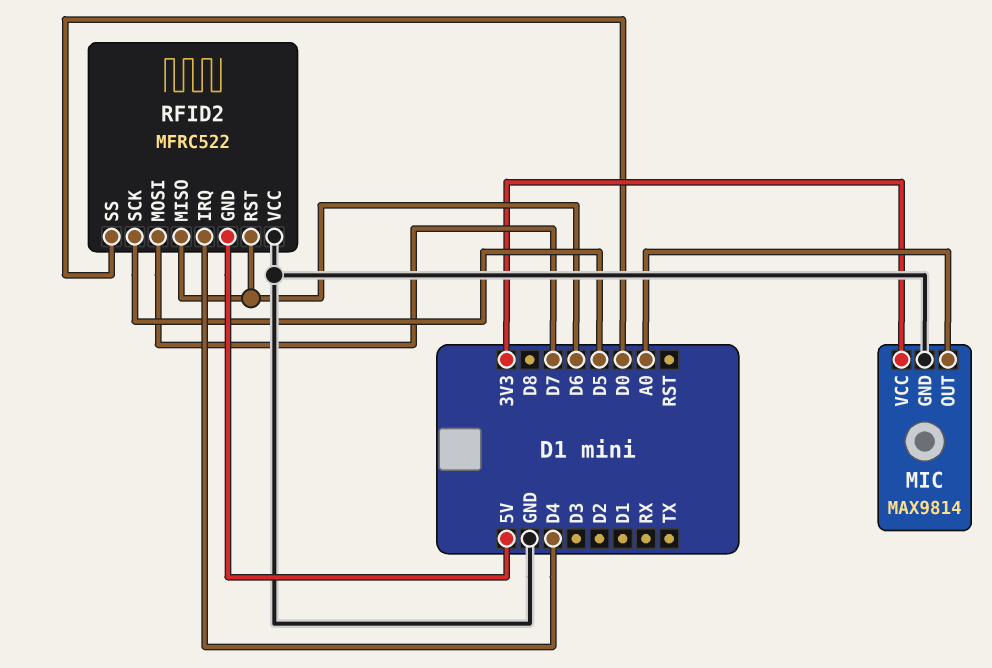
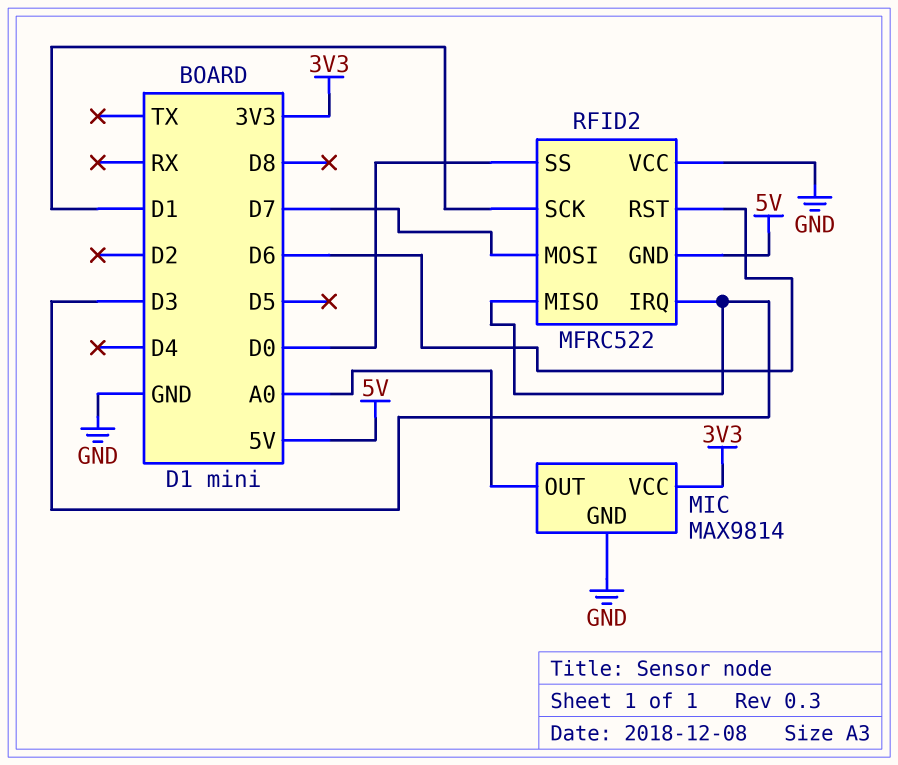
RFID2 pin IRQ: D4 -> D3
RFID2 pin MISO: D6 -> D3
RFID2 pin SCK: D5 -> D1

